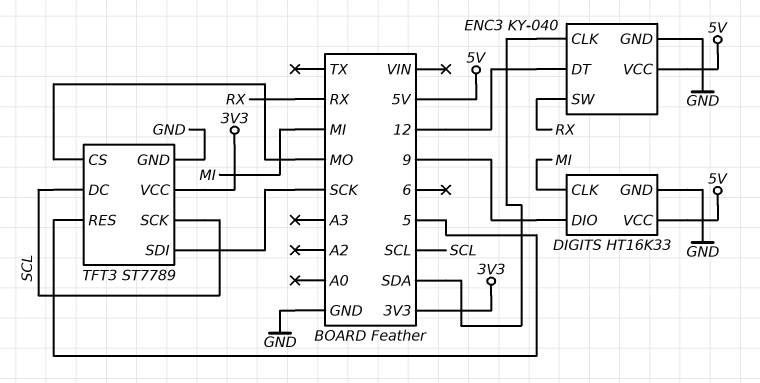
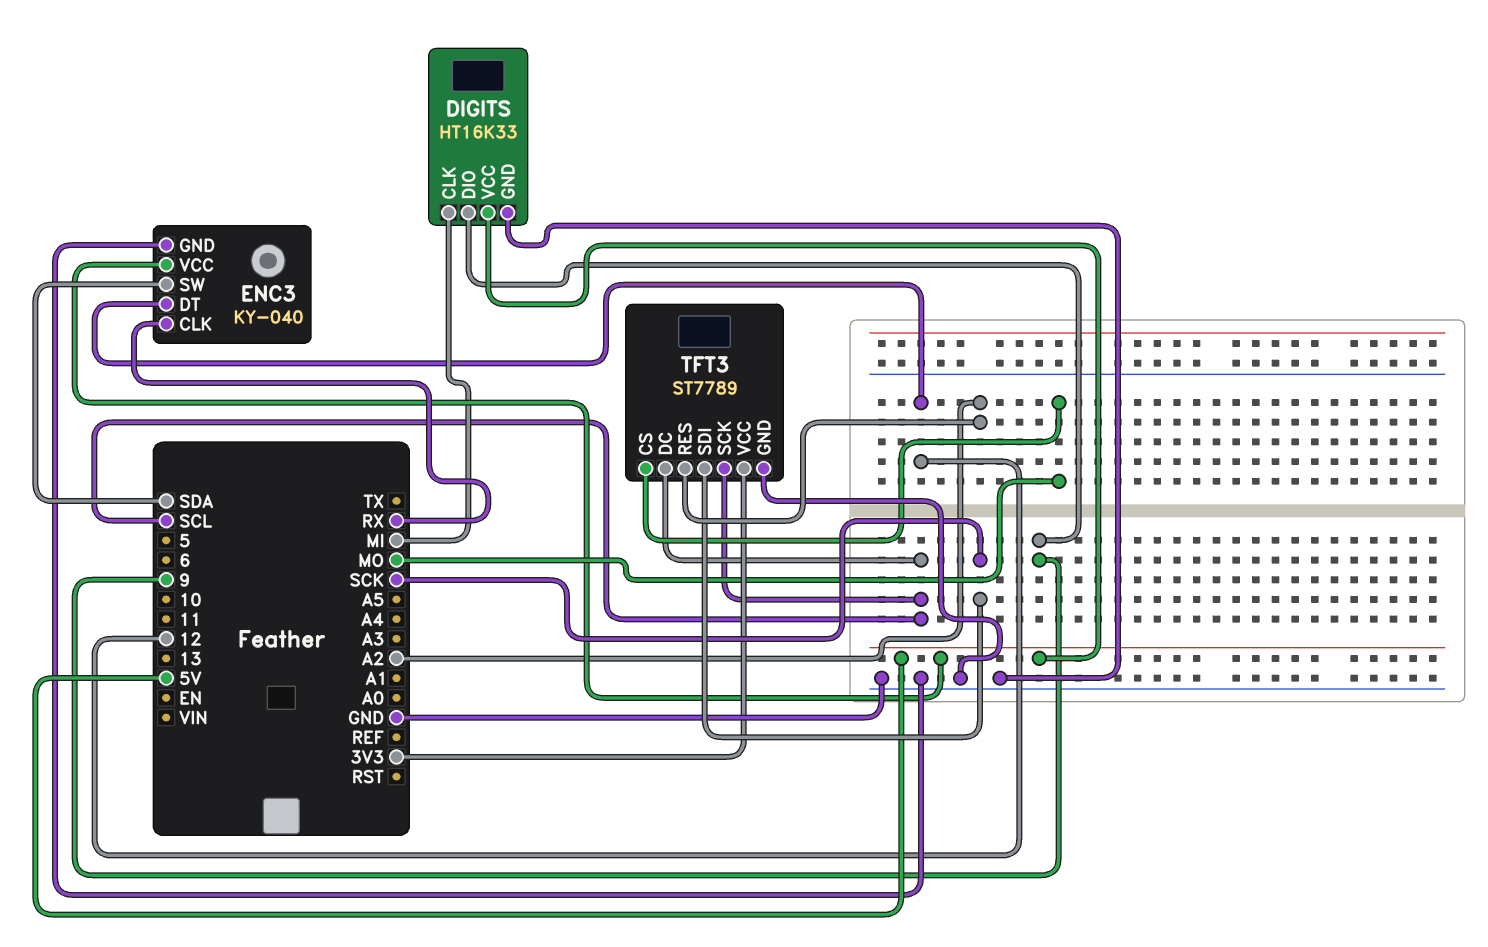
ENC3 pin CLK: SDA -> RX
ENC3 pin SW: RX -> SDA
TFT3 pin RES: 5 -> A2

